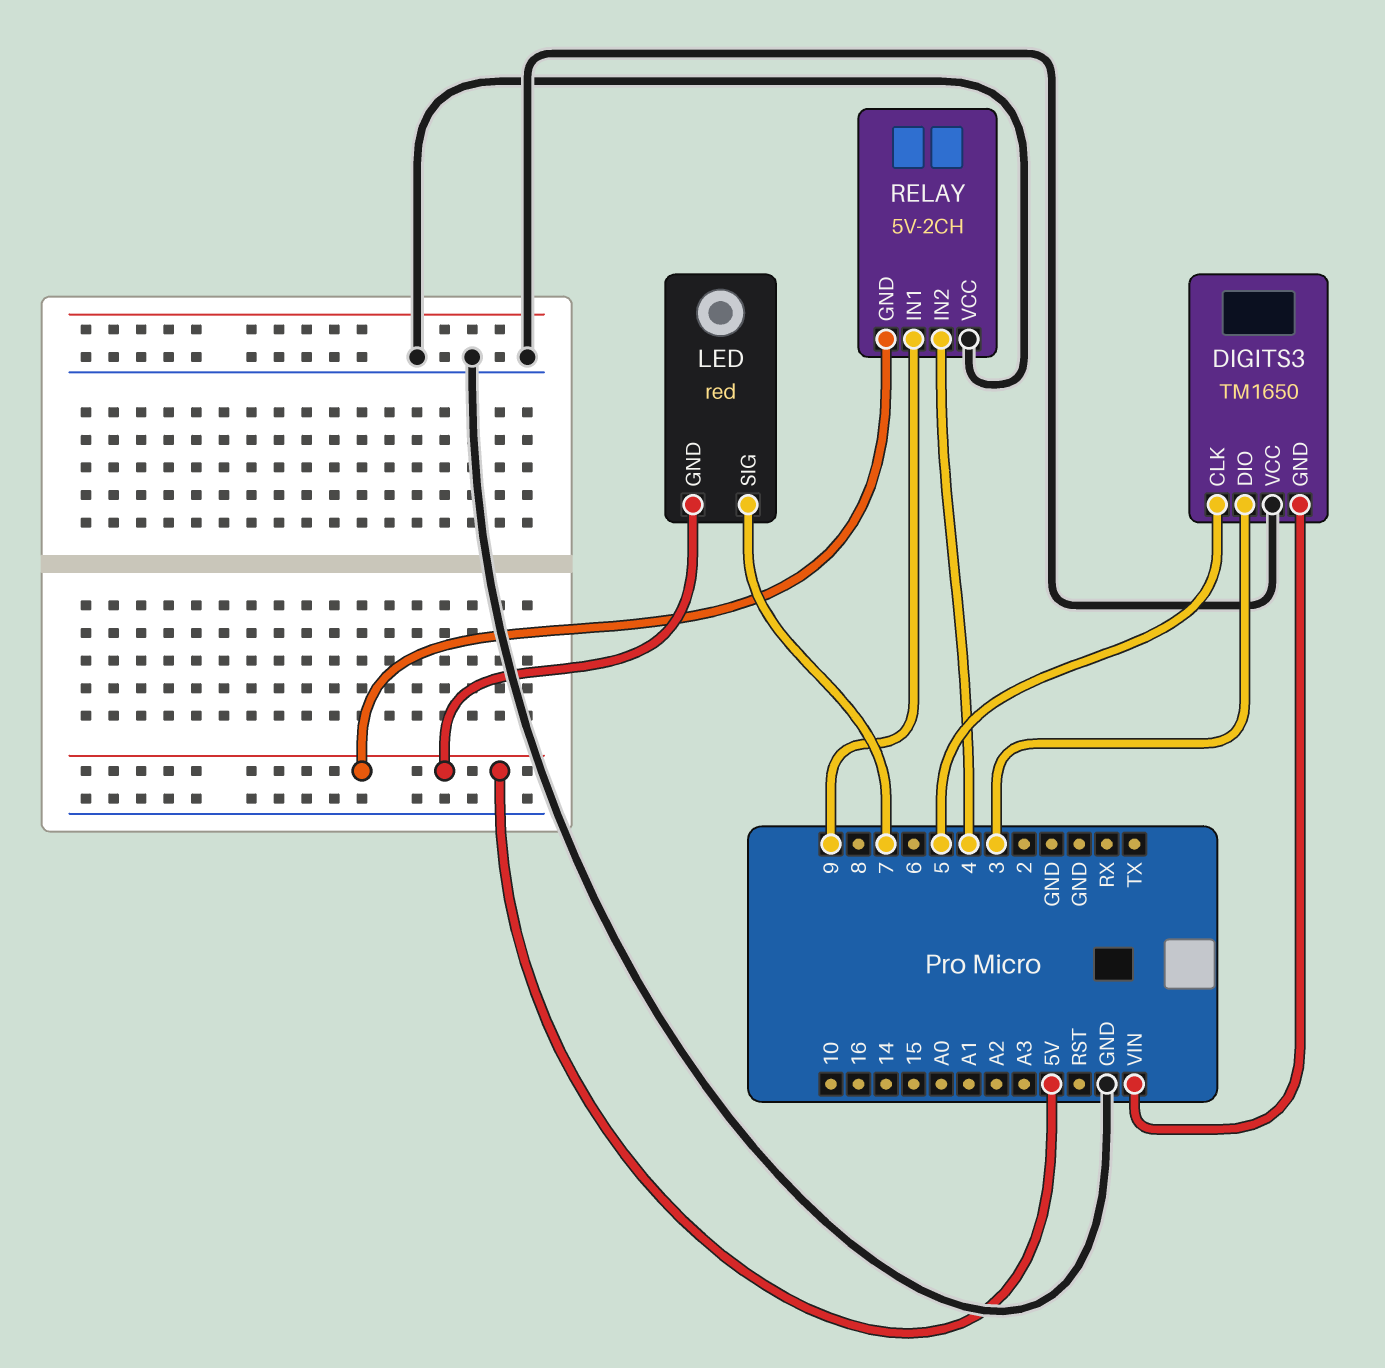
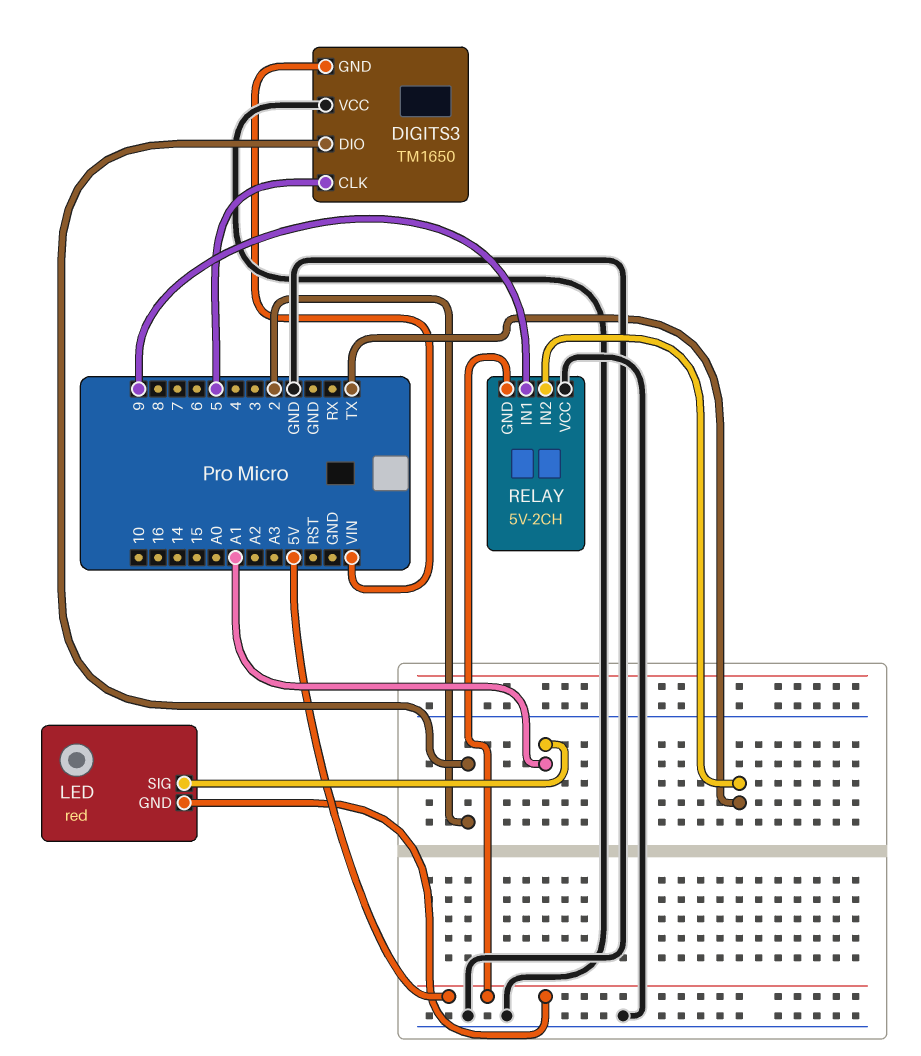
DIGITS3 pin DIO: 3 -> 2
LED pin SIG: 7 -> A1
RELAY pin IN2: 4 -> TX

